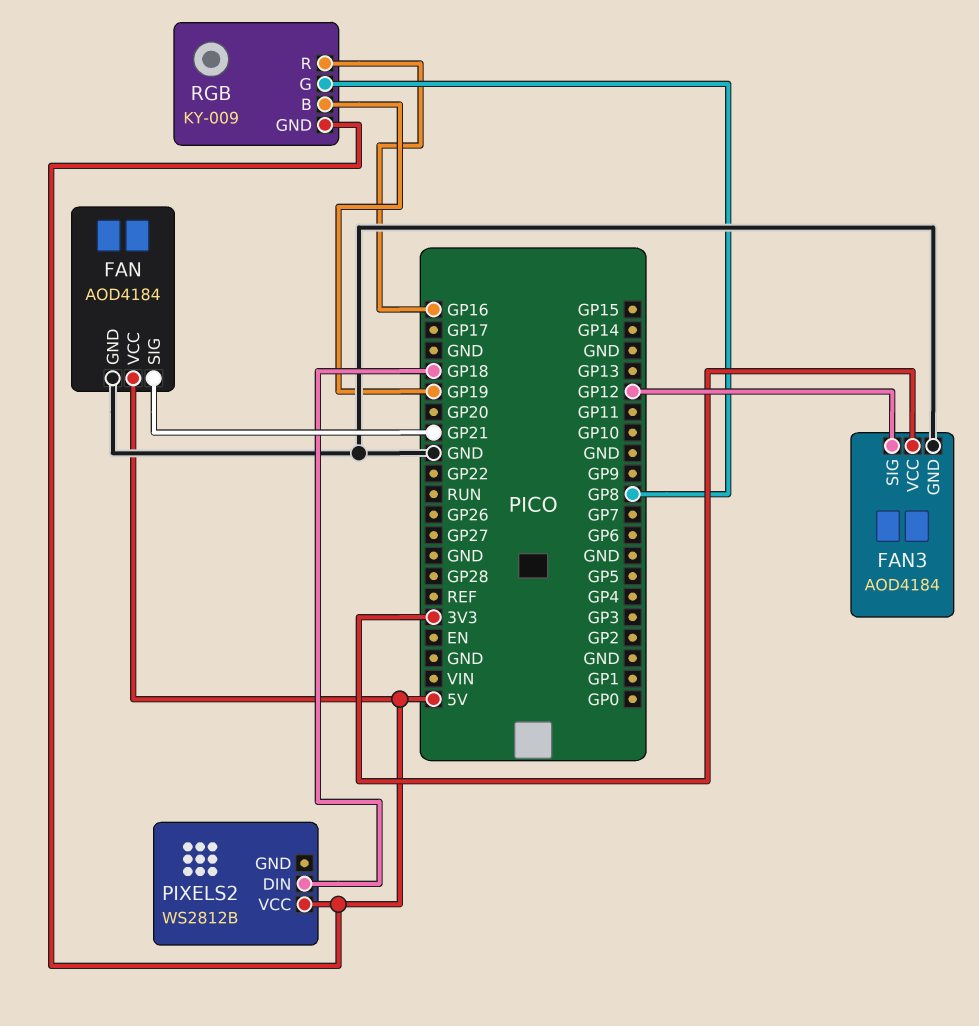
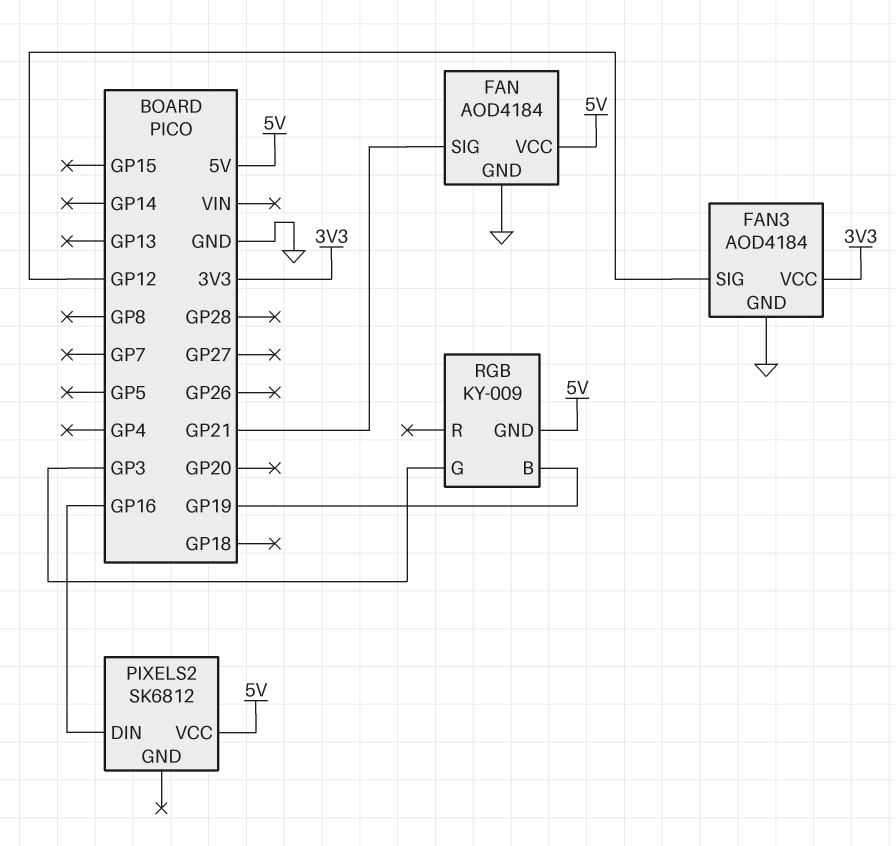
PIXELS2: WS2812B -> SK6812
PIXELS2 pin DIN: GP18 -> GP16
RGB pin G: GP8 -> GP3
RGB pin R: GP16 -> none

